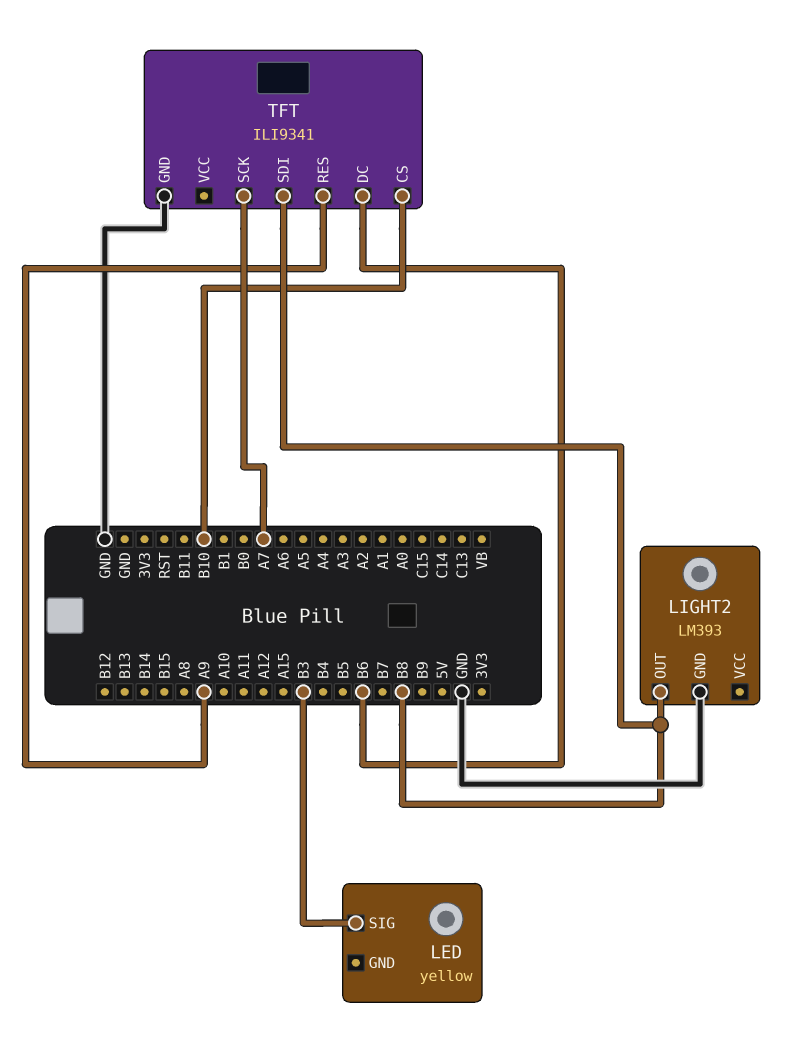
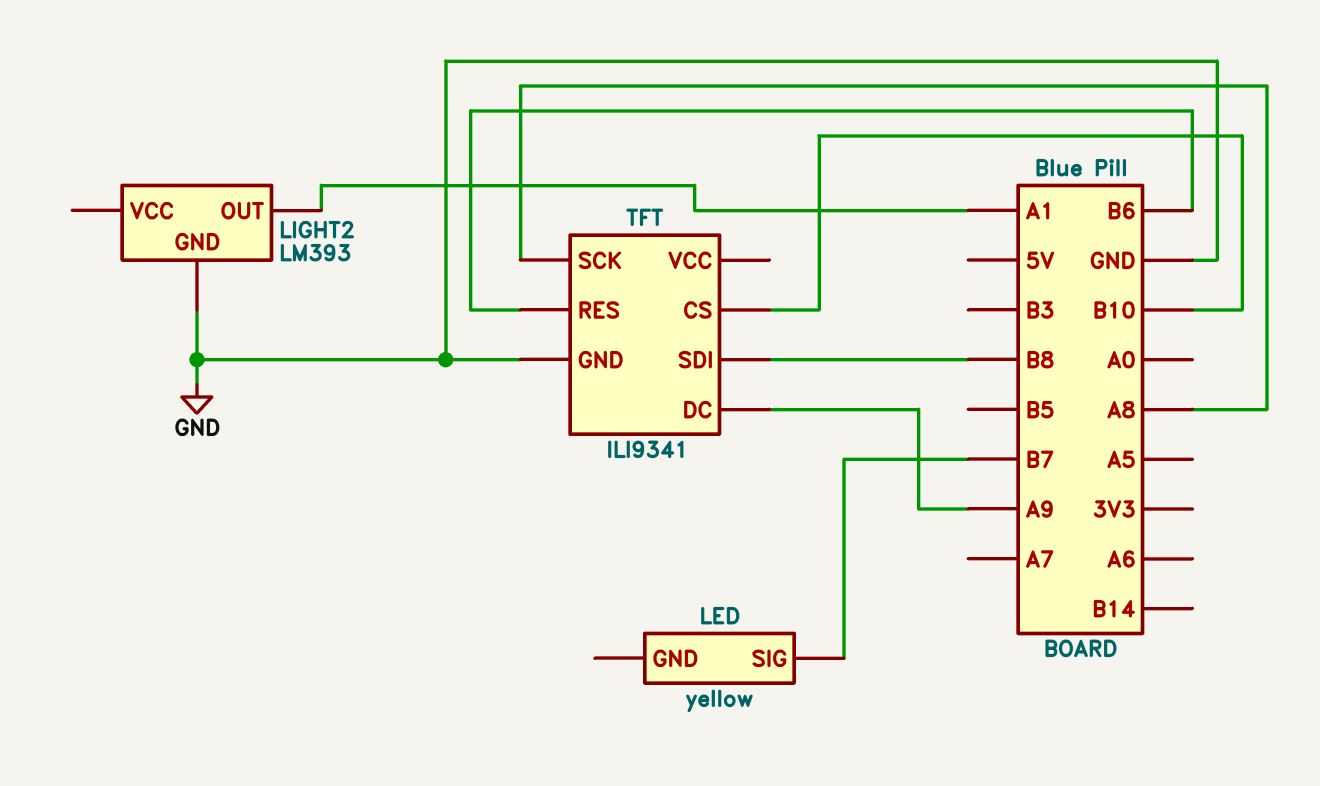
LED pin SIG: B3 -> B7
LIGHT2 pin OUT: B8 -> A1
TFT pin DC: B6 -> A9
TFT pin RES: A9 -> B6
TFT pin SCK: A7 -> A8

